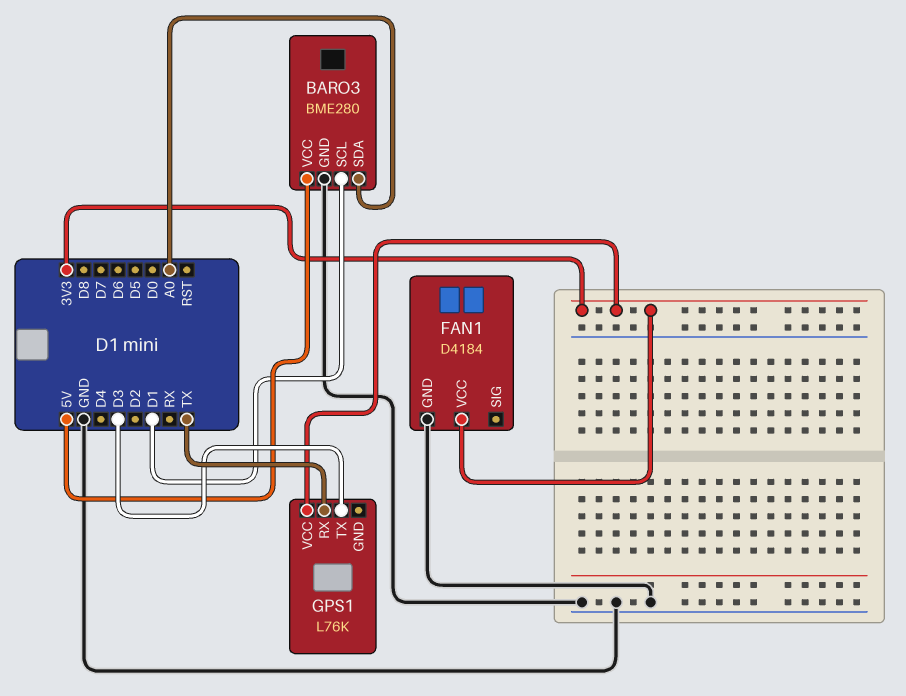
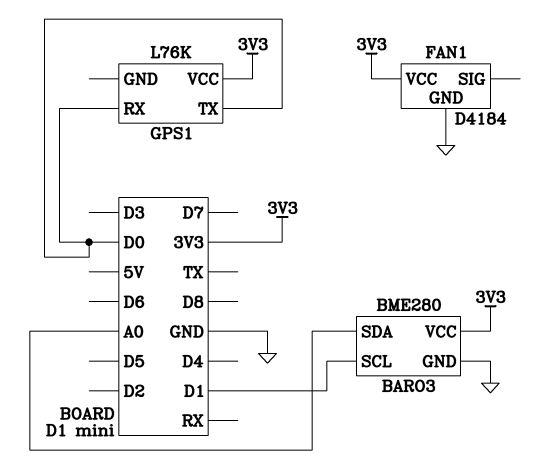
BARO3 pin VCC: 5V -> 3V3
GPS1 pin RX: TX -> D0
GPS1 pin TX: D3 -> D0

